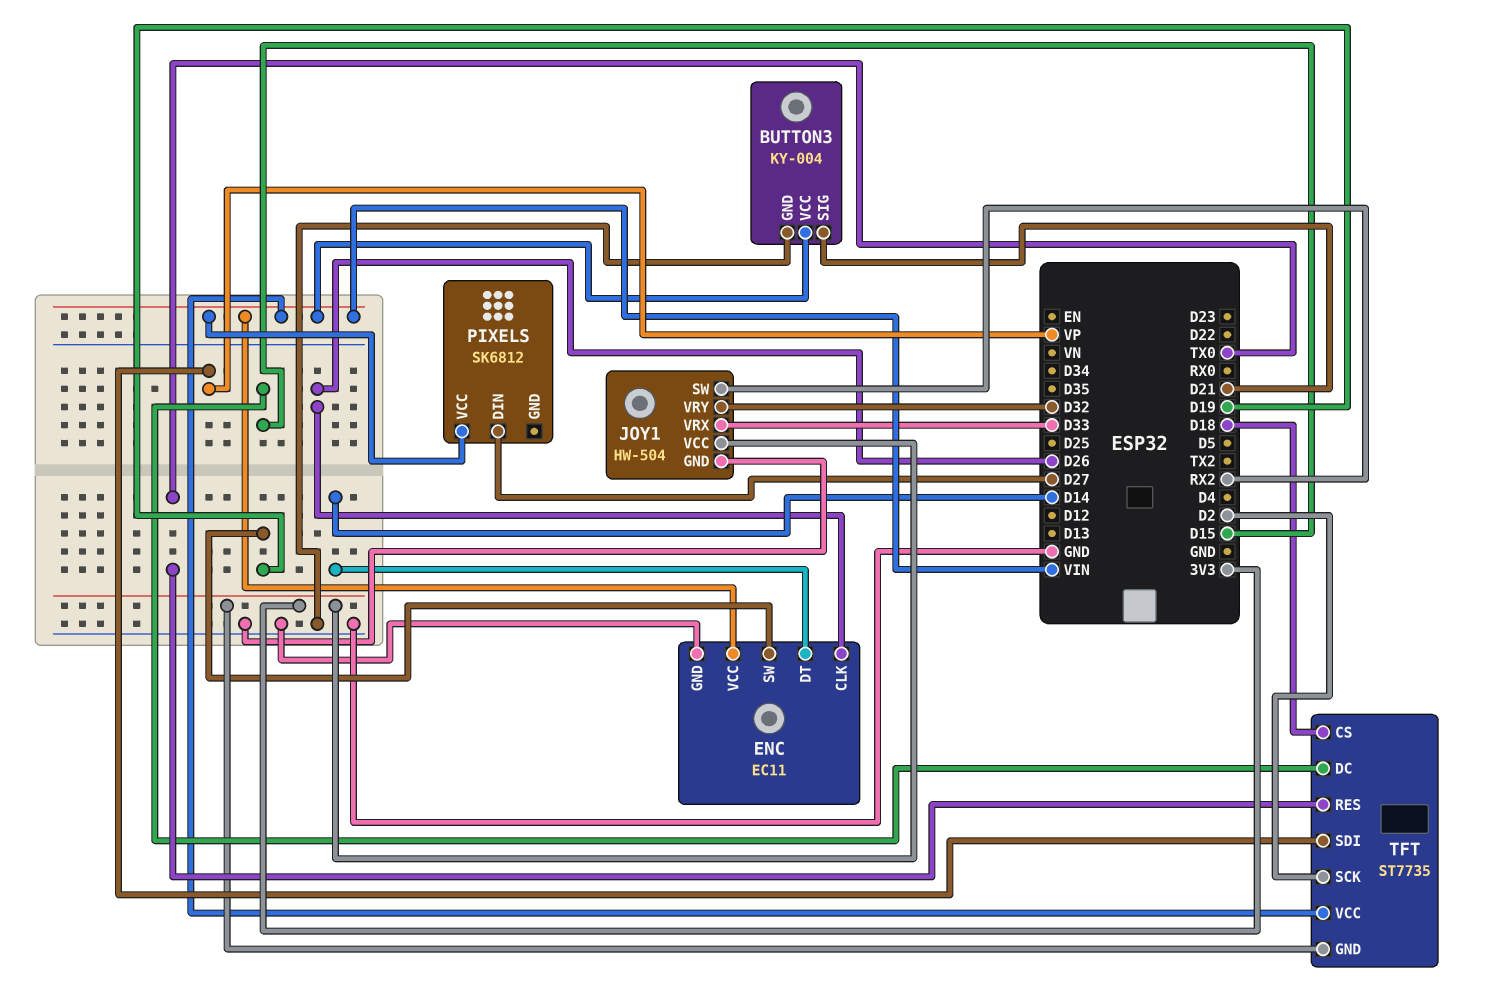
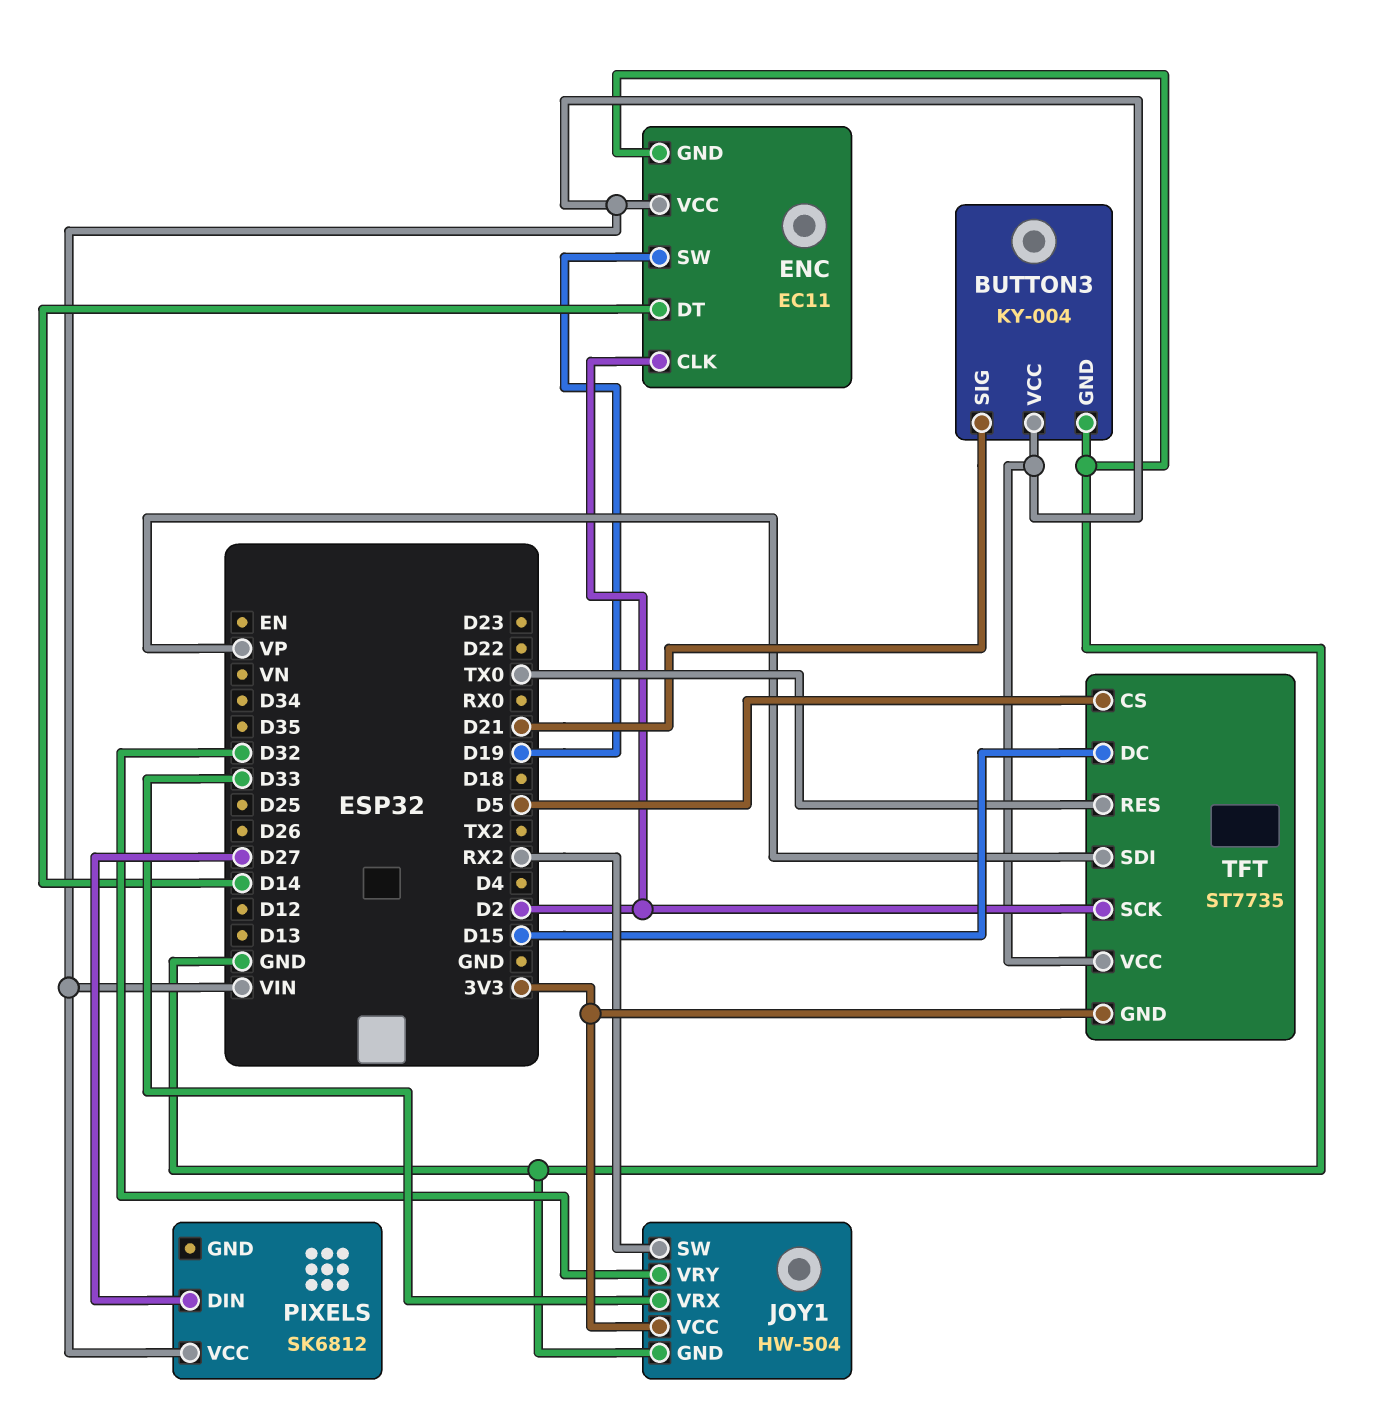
ENC pin CLK: D26 -> D2
TFT pin CS: D18 -> D5

